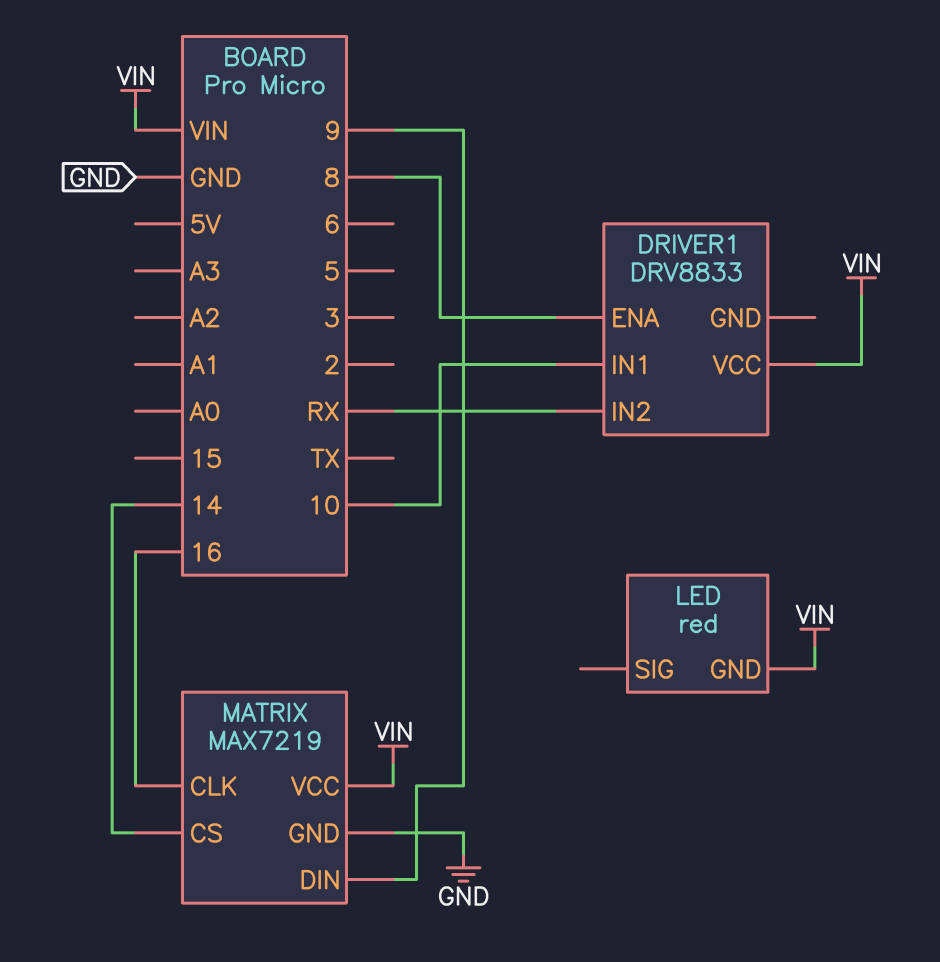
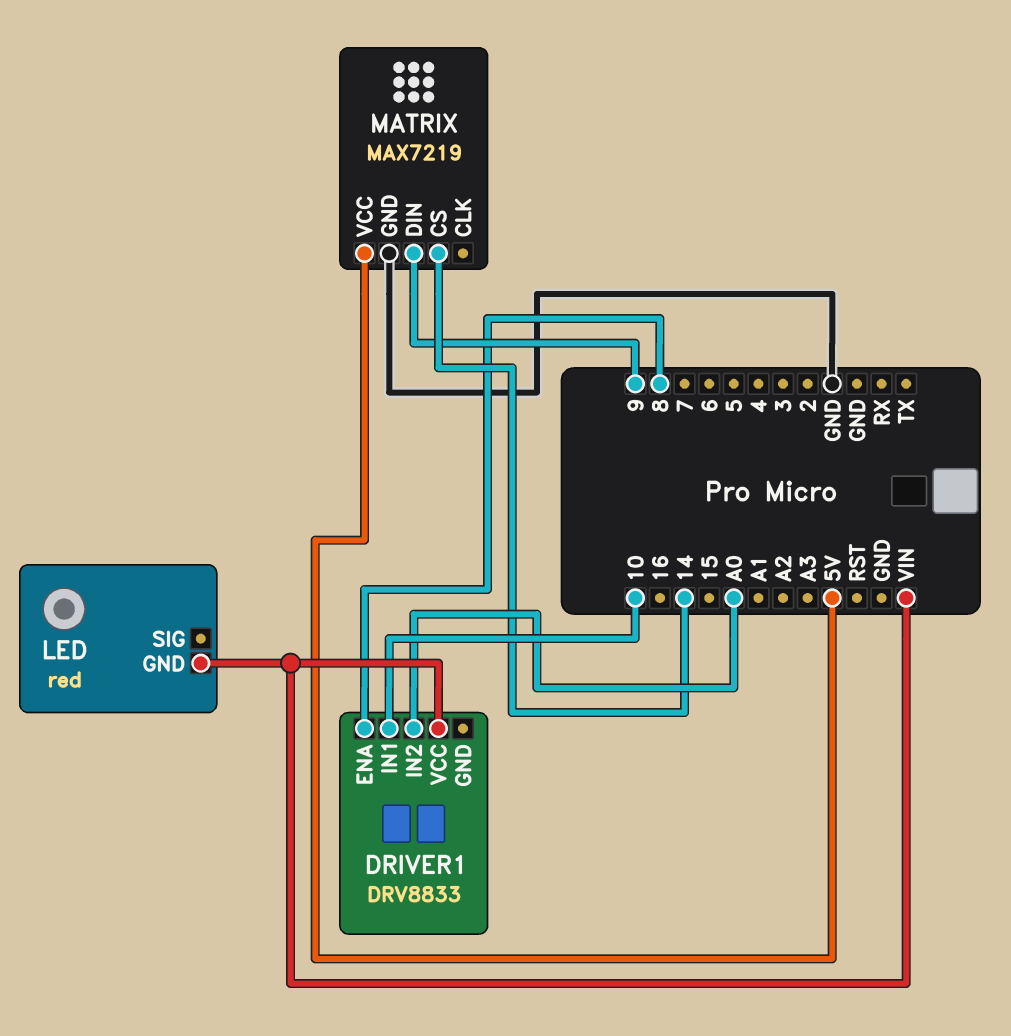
DRIVER1 pin IN2: RX -> A0
MATRIX pin CLK: 16 -> none
MATRIX pin VCC: VIN -> 5V

